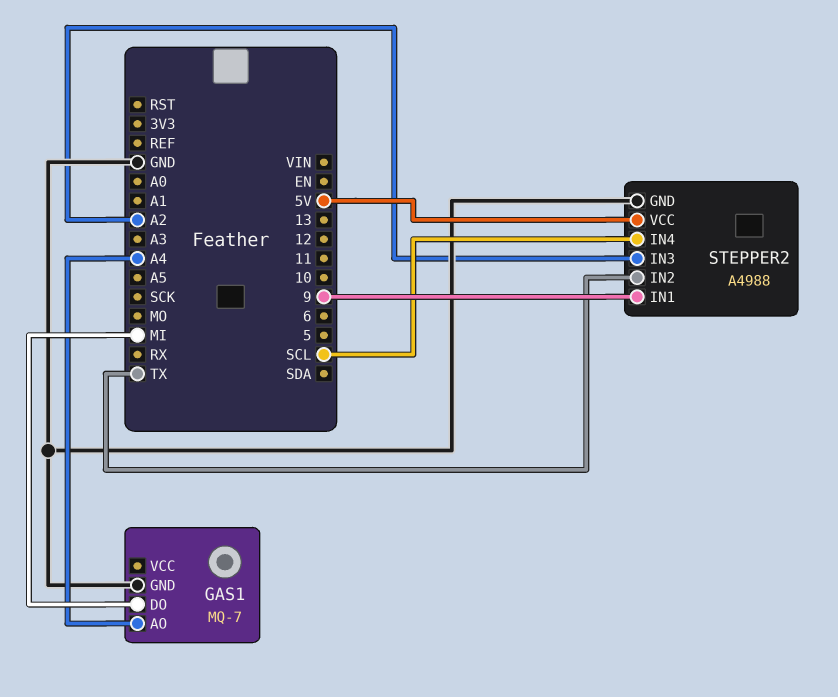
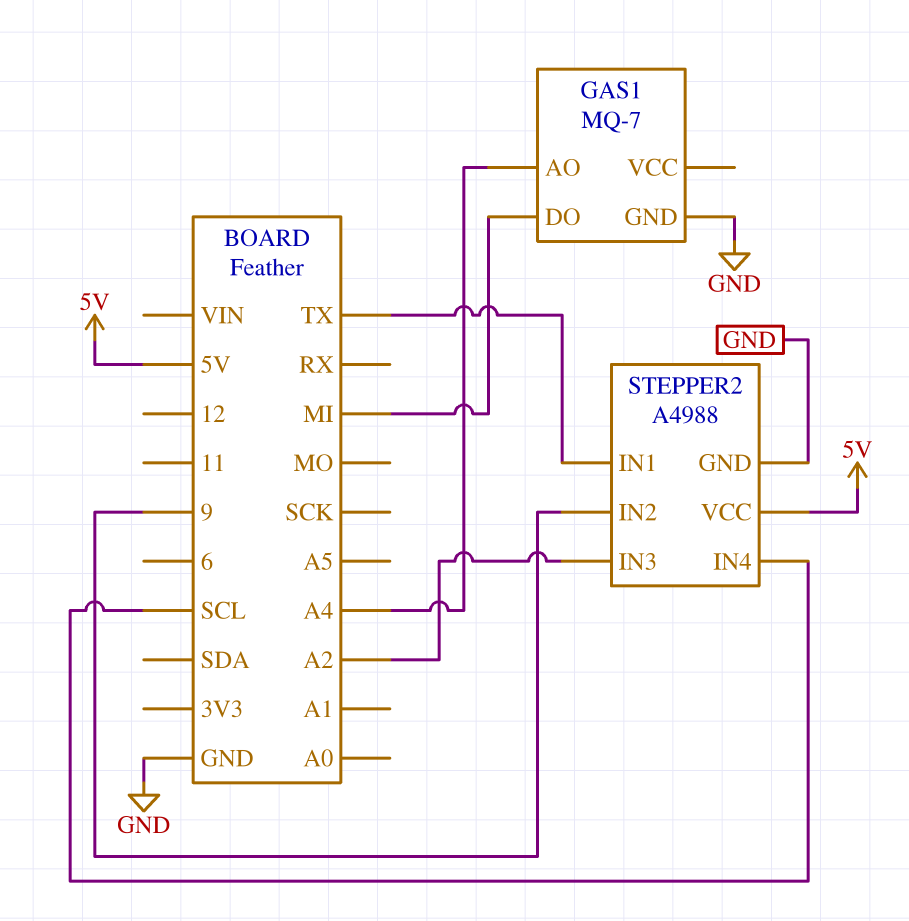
STEPPER2 pin IN1: 9 -> TX
STEPPER2 pin IN2: TX -> 9

